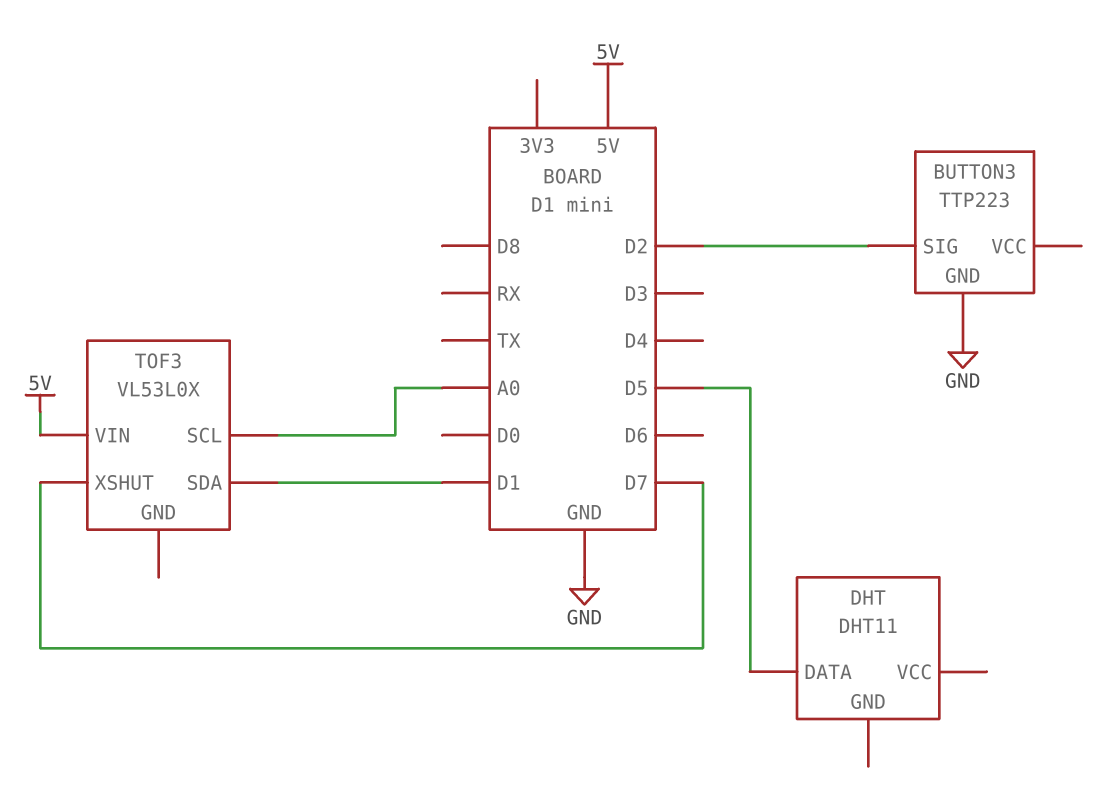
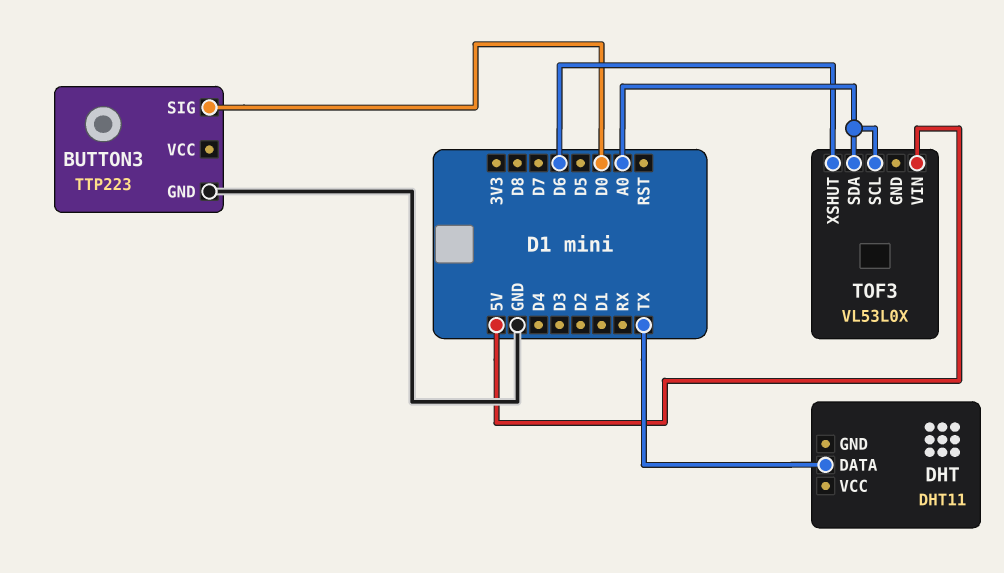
BUTTON3 pin SIG: D2 -> D0
DHT pin DATA: D5 -> TX
TOF3 pin SDA: D1 -> A0
TOF3 pin XSHUT: D7 -> D6

